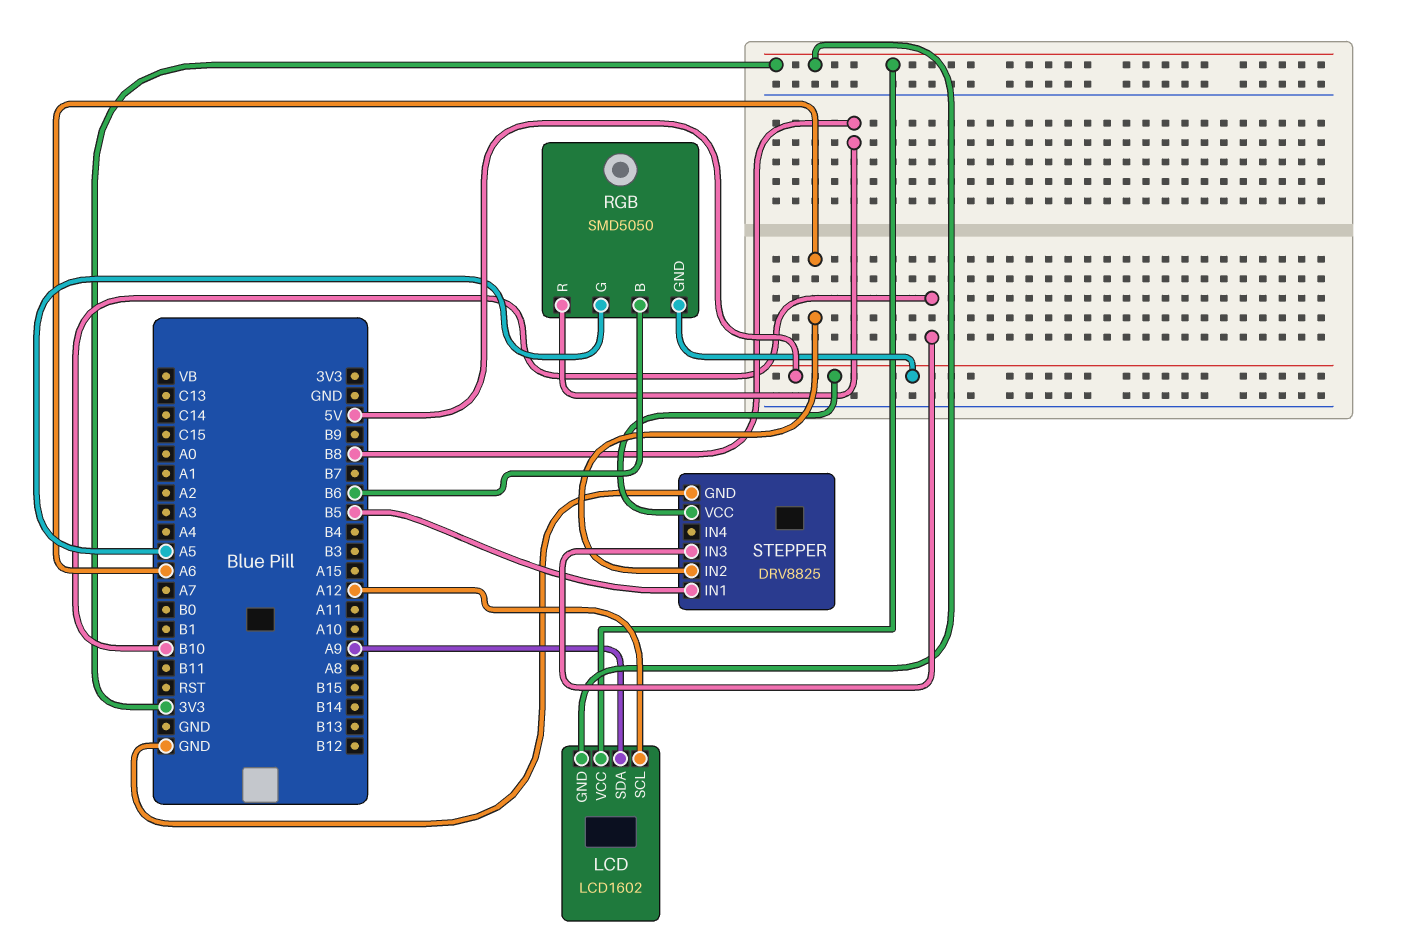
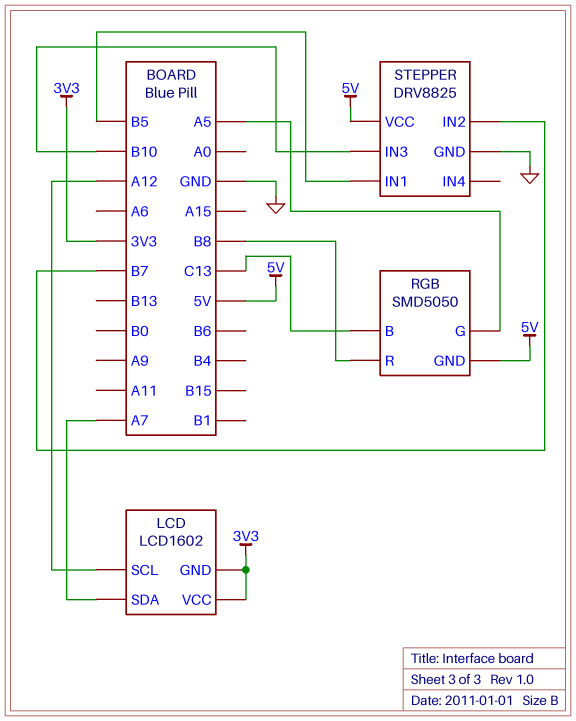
LCD pin SDA: A9 -> A7
RGB pin B: B6 -> C13
STEPPER pin IN2: A6 -> B7

